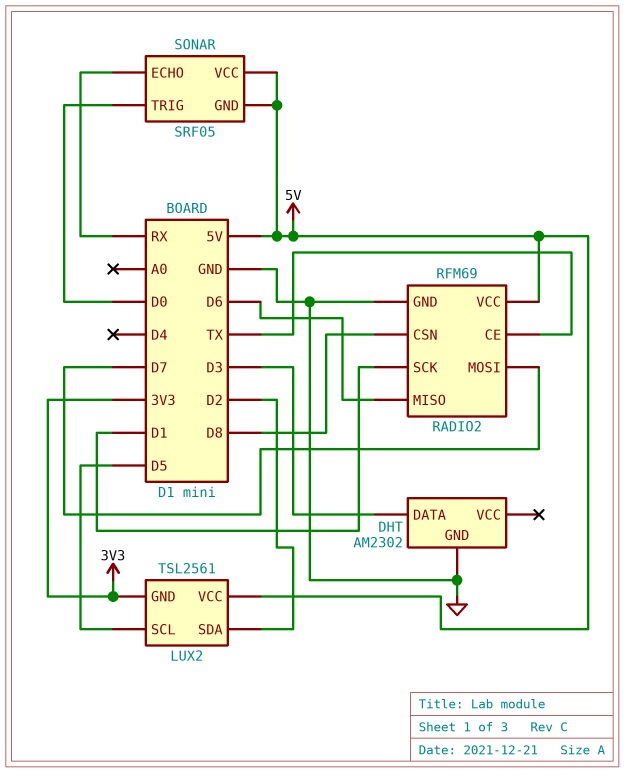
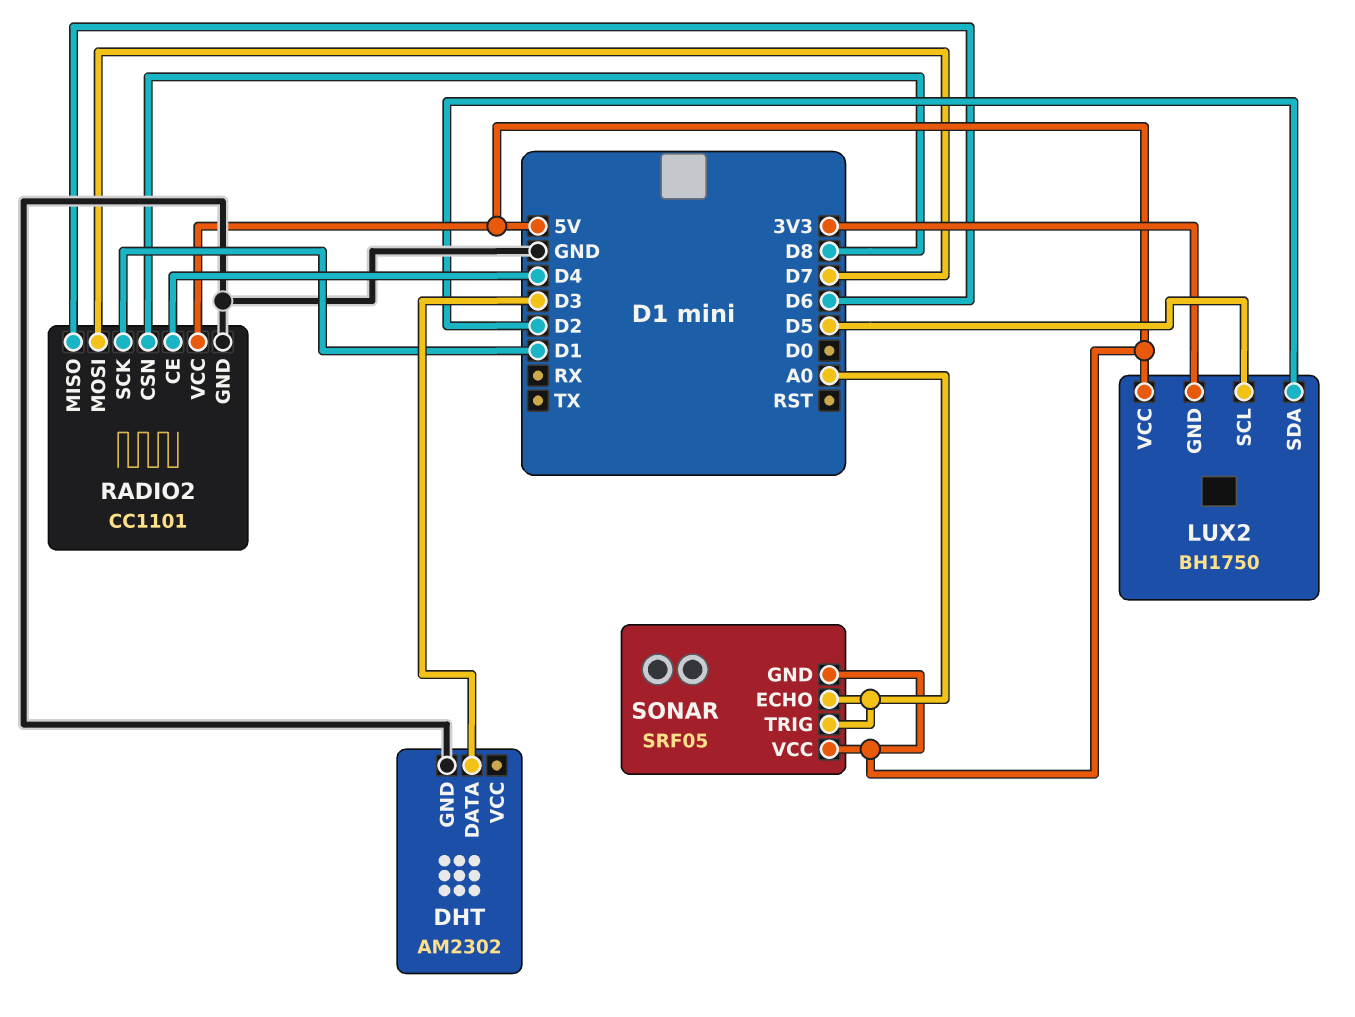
LUX2: TSL2561 -> BH1750
RADIO2: RFM69 -> CC1101
RADIO2 pin CE: TX -> D4
SONAR pin ECHO: RX -> A0
SONAR pin TRIG: D0 -> A0

